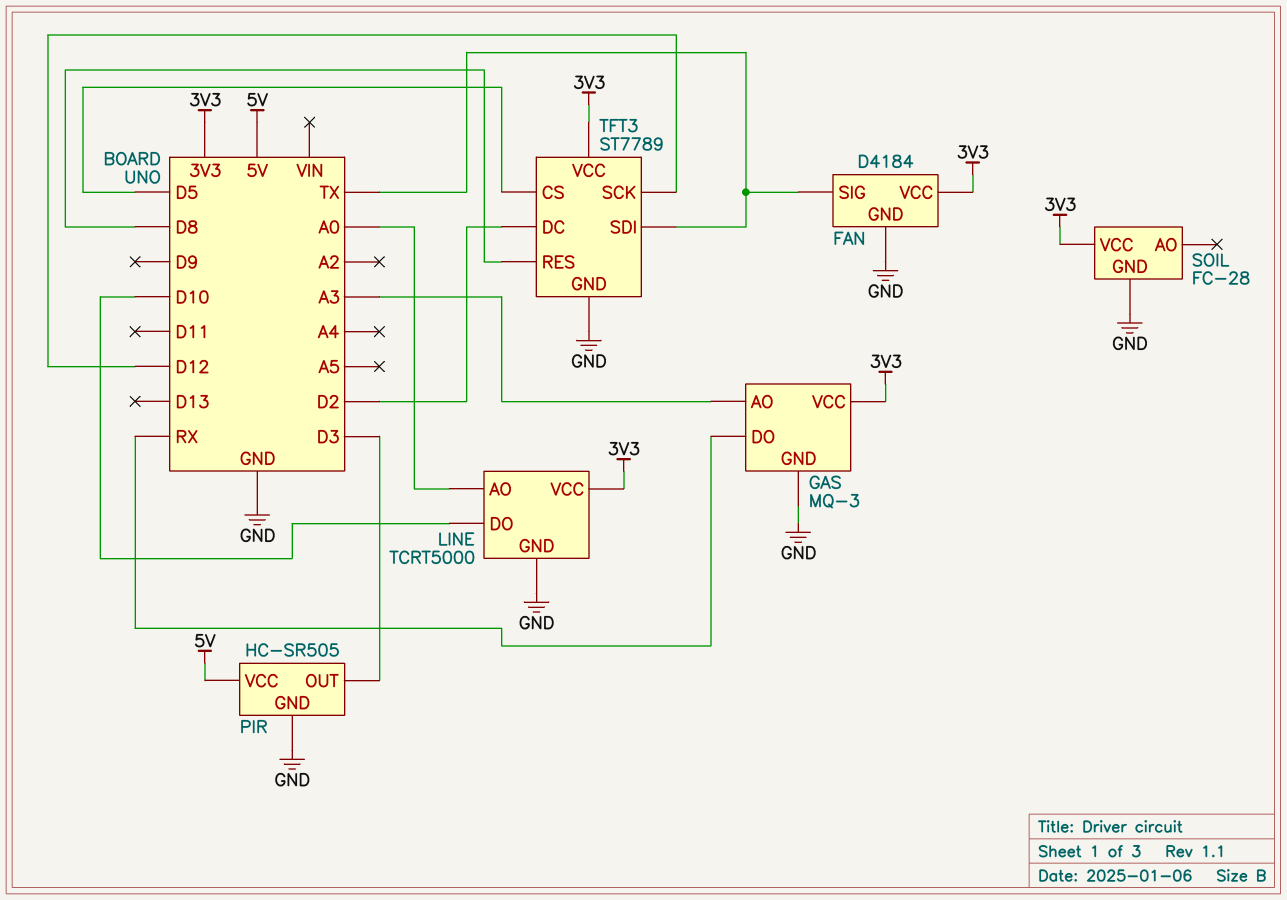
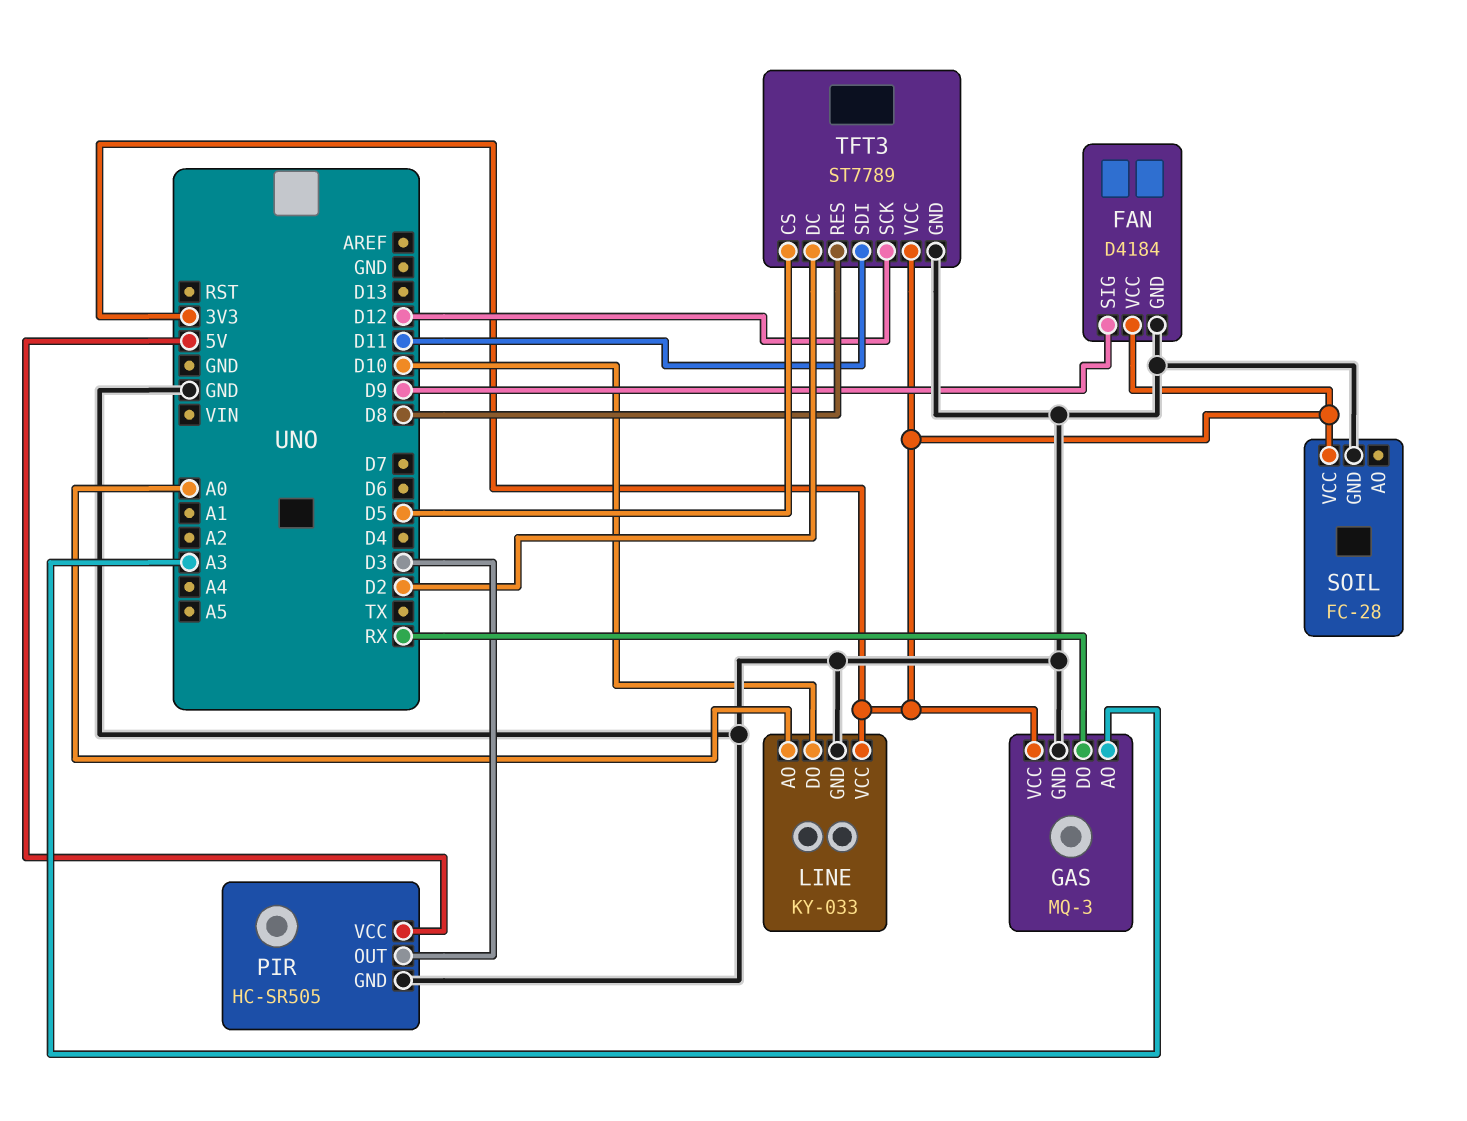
FAN pin SIG: TX -> D9
LINE: TCRT5000 -> KY-033
TFT3 pin SDI: TX -> D11

